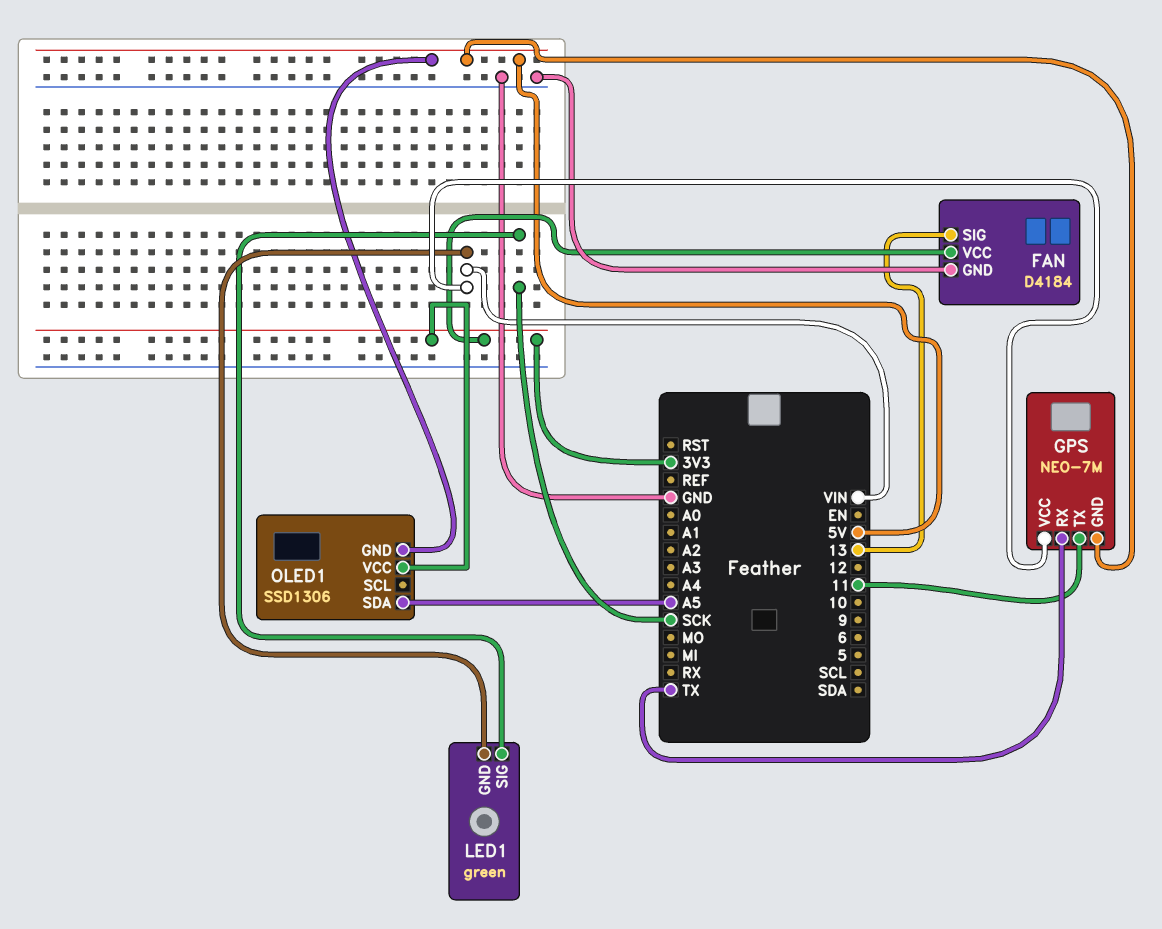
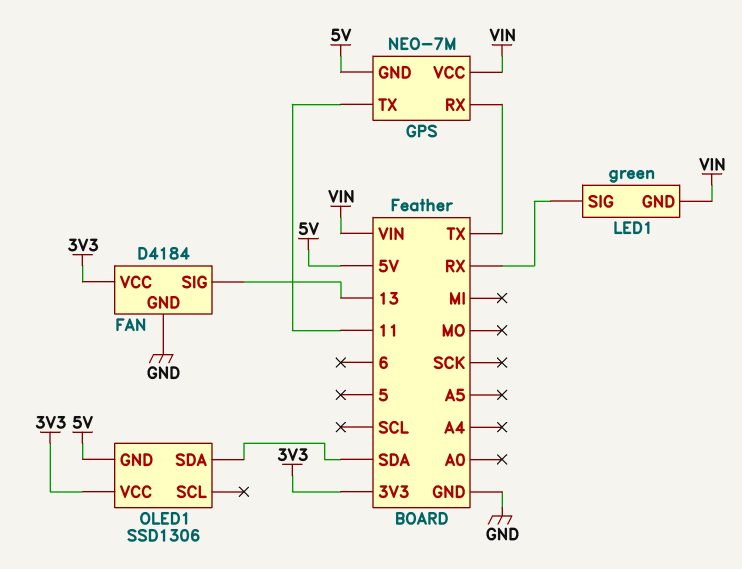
LED1 pin SIG: SCK -> RX
OLED1 pin SDA: A5 -> SDA

